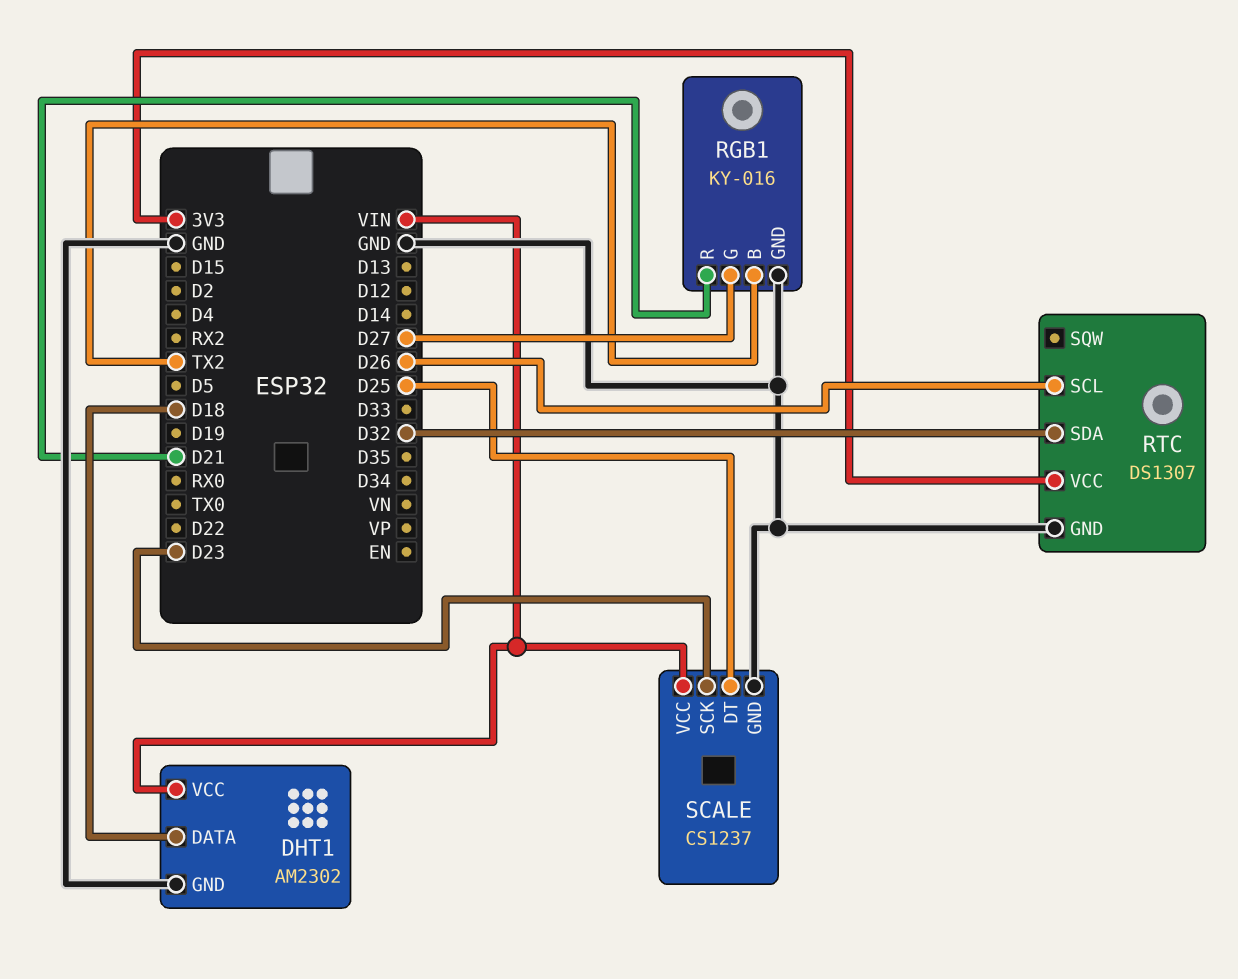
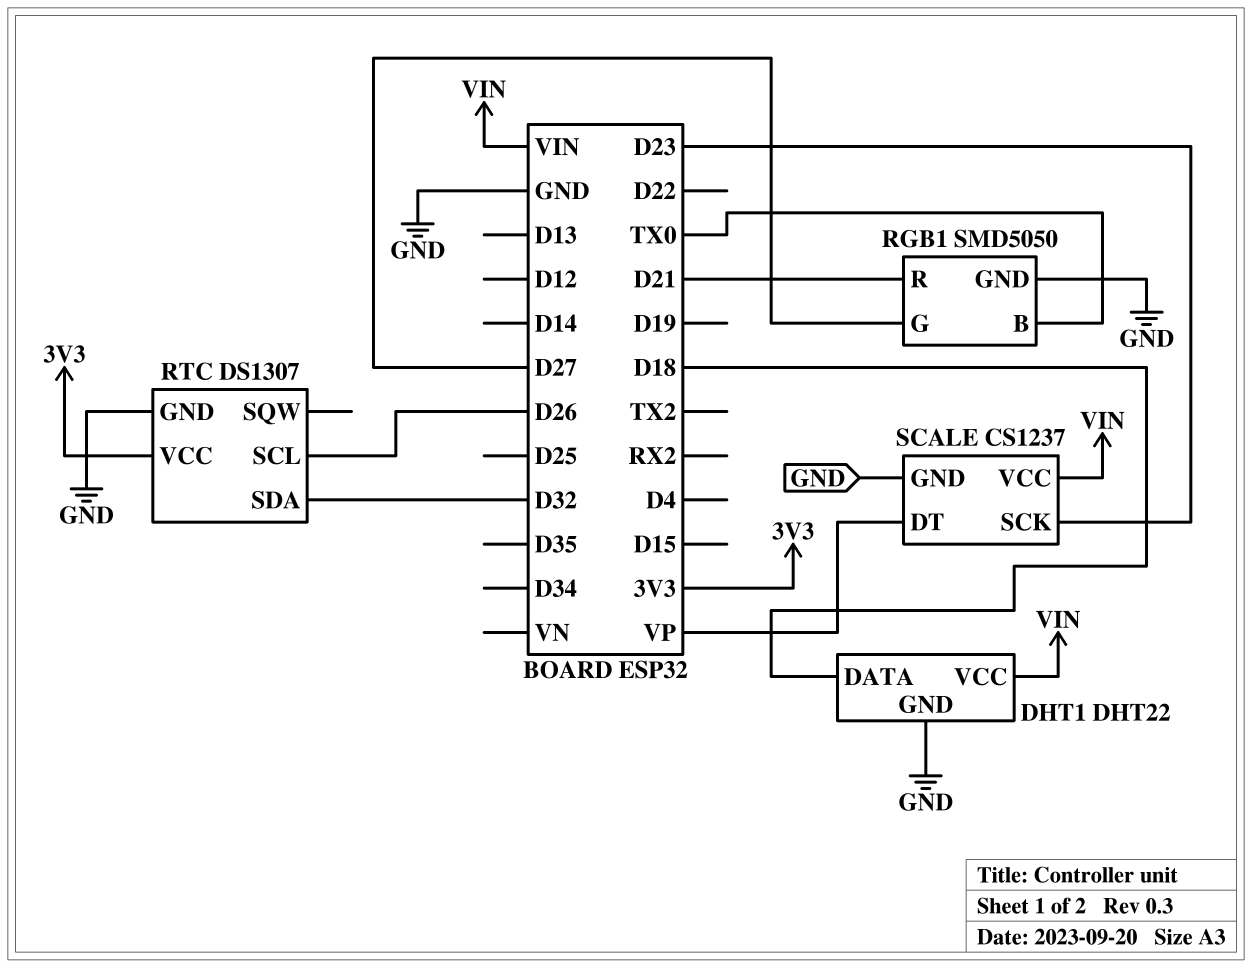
DHT1: AM2302 -> DHT22
RGB1: KY-016 -> SMD5050
RGB1 pin B: TX2 -> TX0
SCALE pin DT: D25 -> VP

